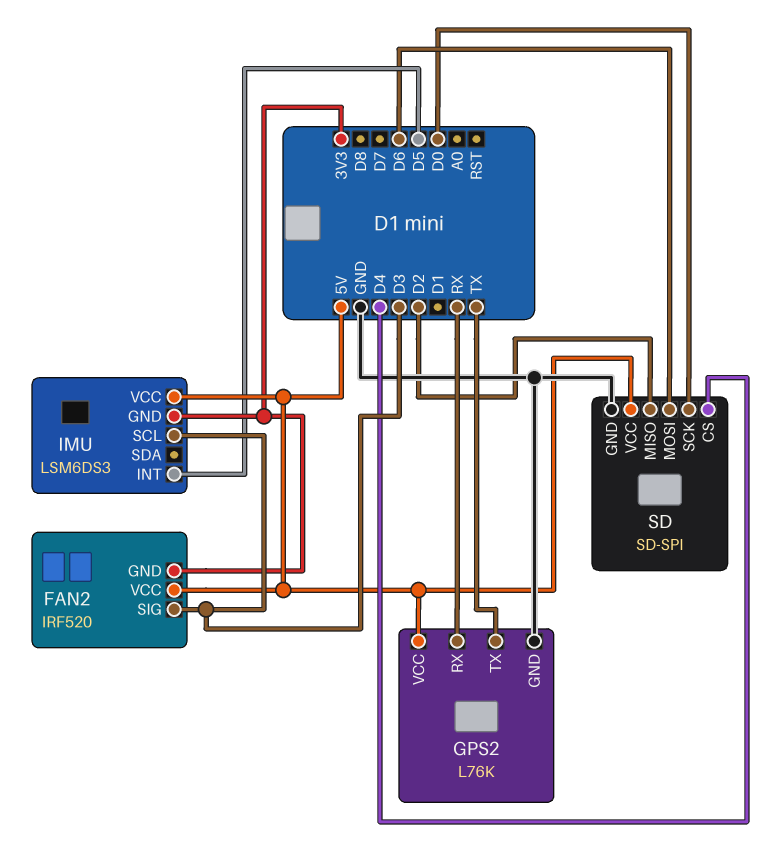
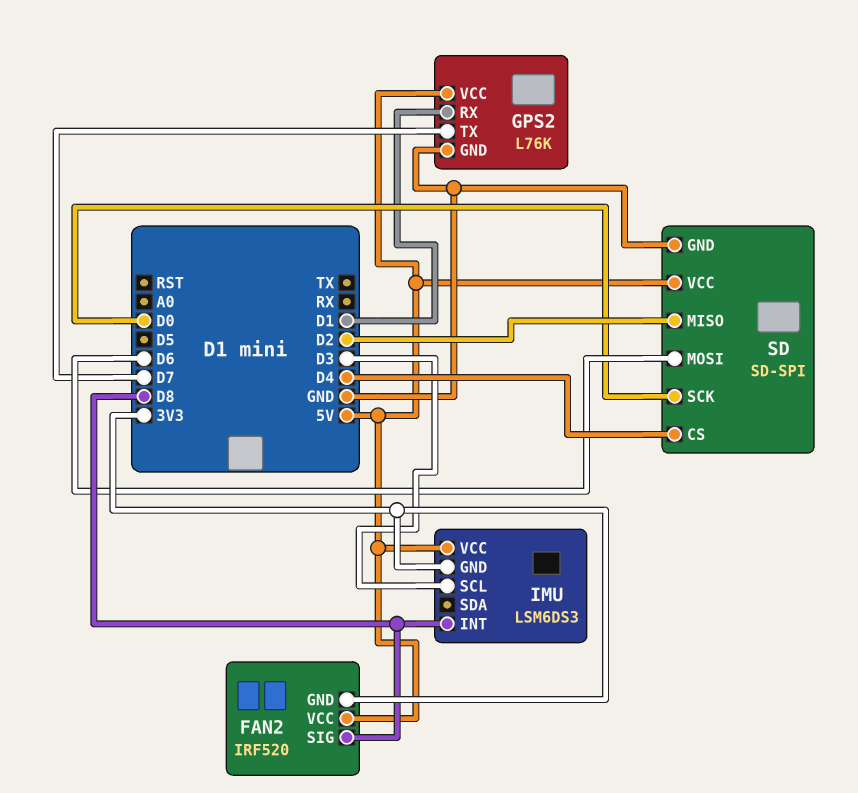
FAN2 pin SIG: D3 -> D8
GPS2 pin RX: RX -> D1
GPS2 pin TX: TX -> D7
IMU pin INT: D5 -> D8

